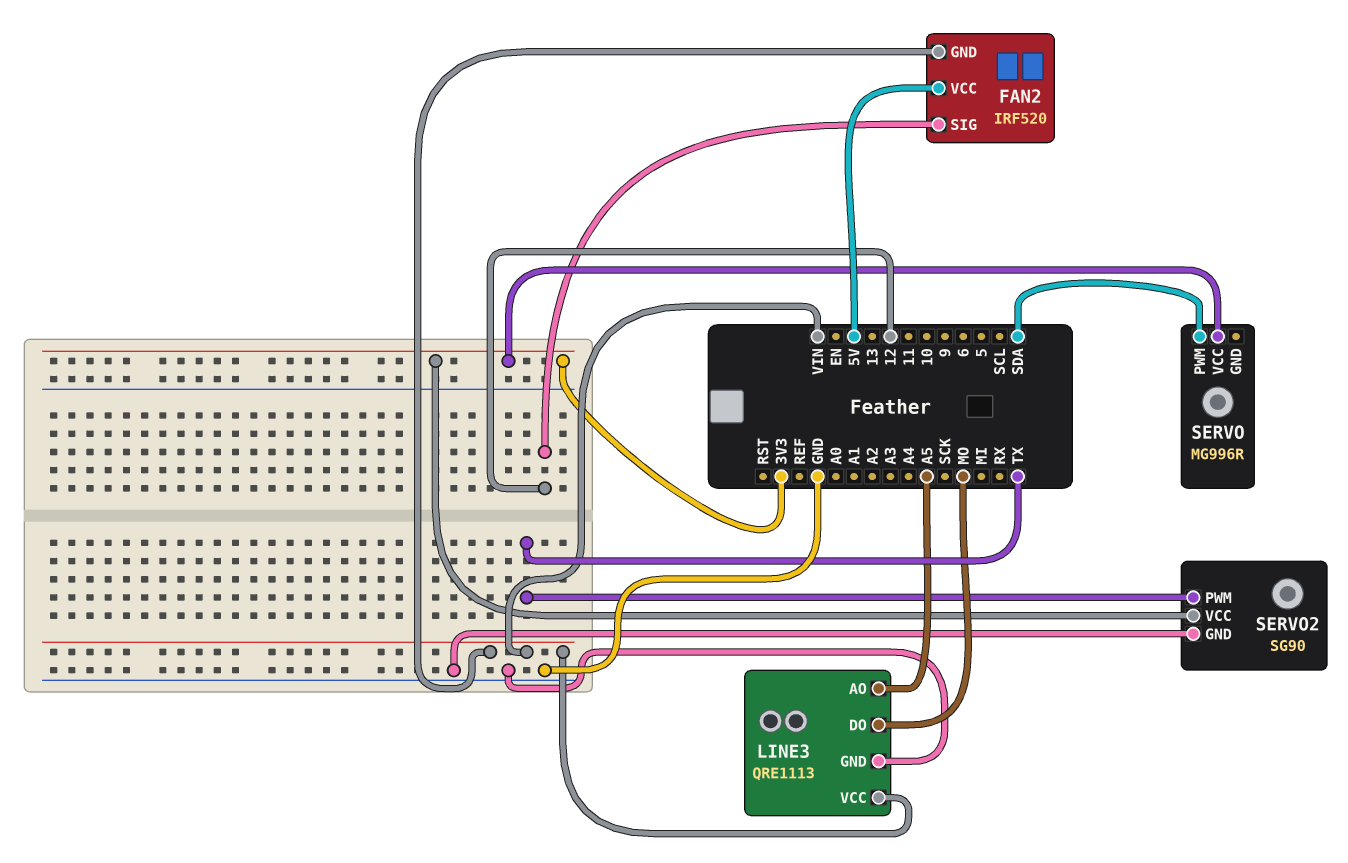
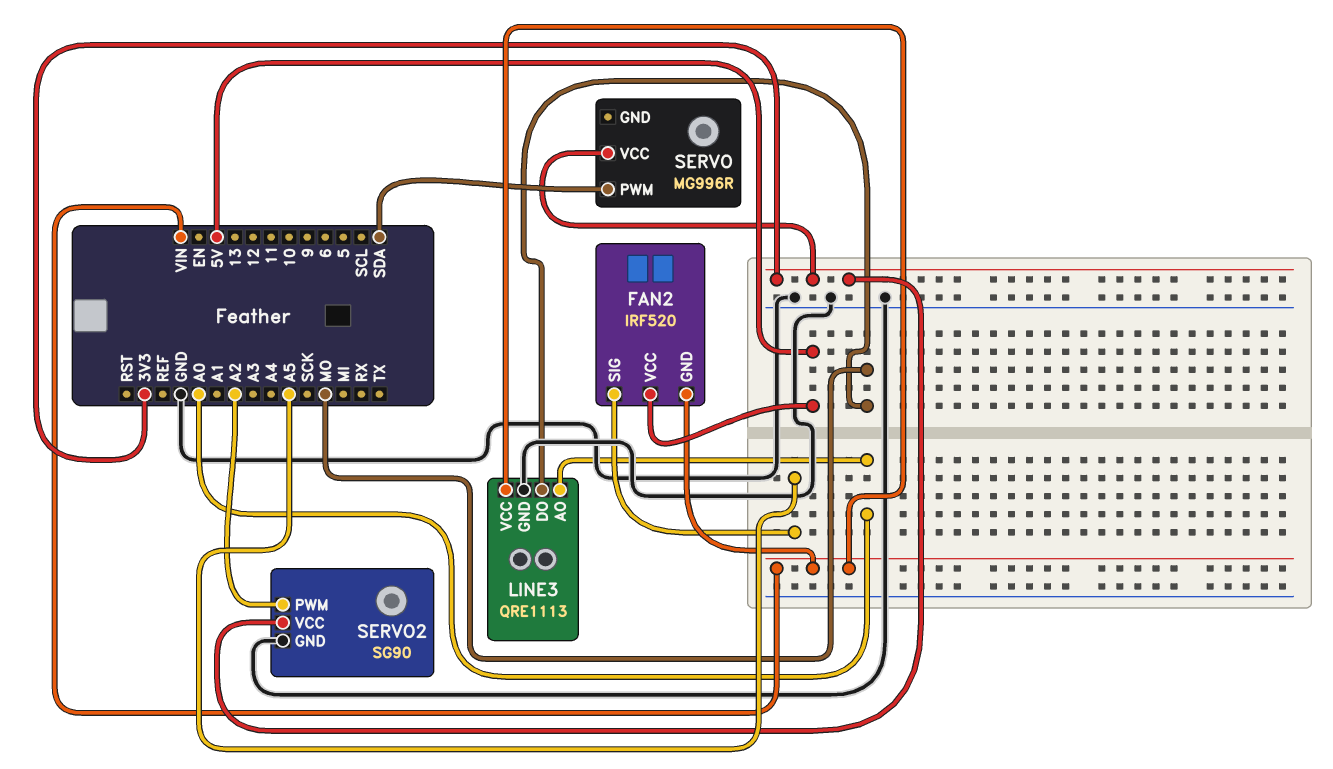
FAN2 pin SIG: 12 -> A5
LINE3 pin AO: A5 -> A0
SERVO2 pin PWM: TX -> A2

